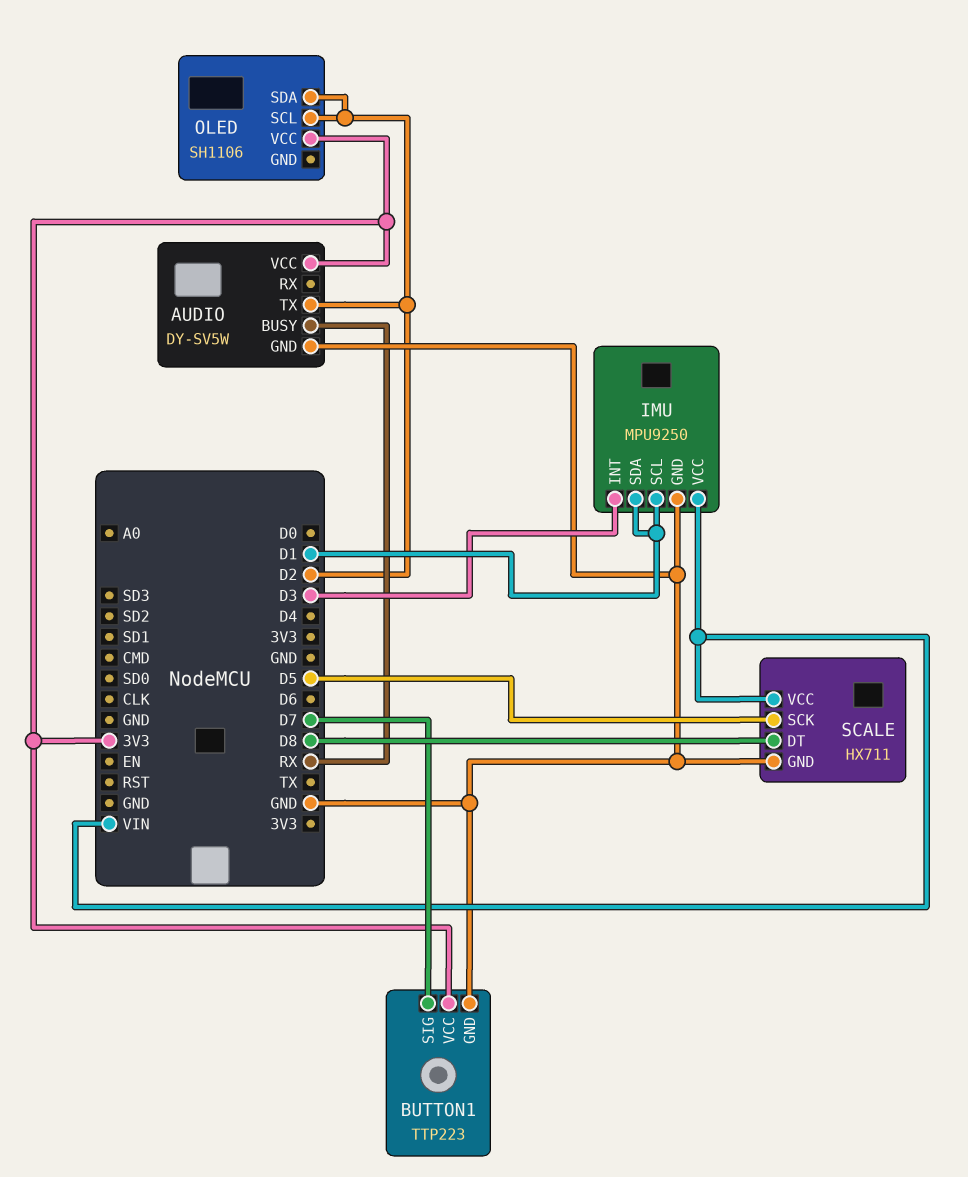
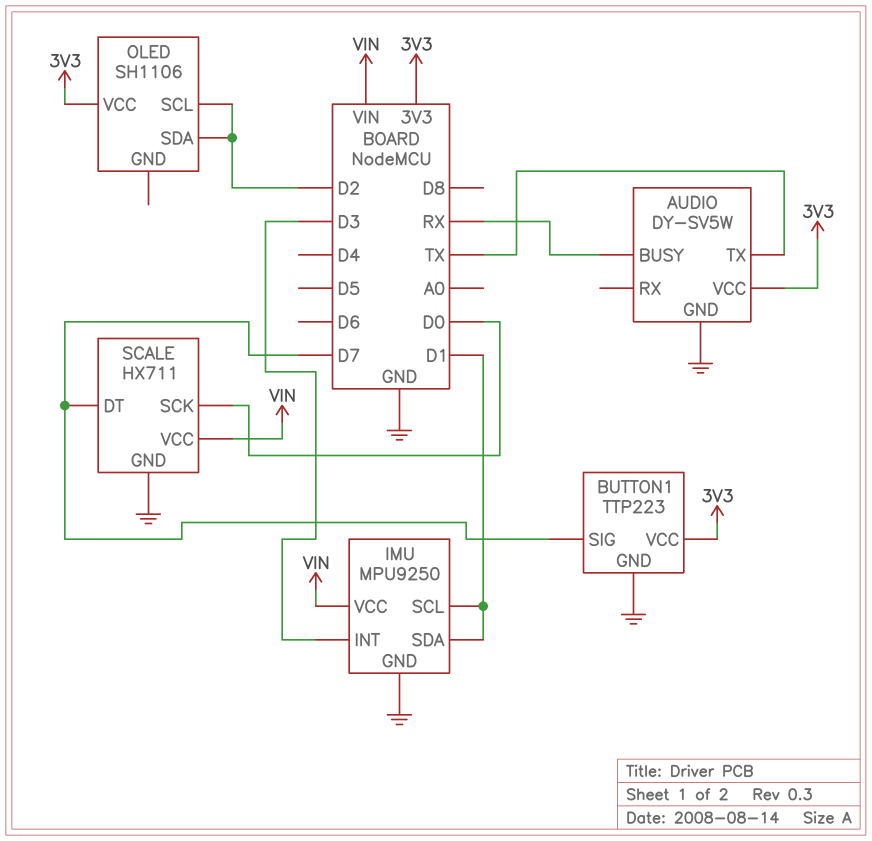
AUDIO pin TX: D2 -> TX
SCALE pin DT: D8 -> D7
SCALE pin SCK: D5 -> D0

